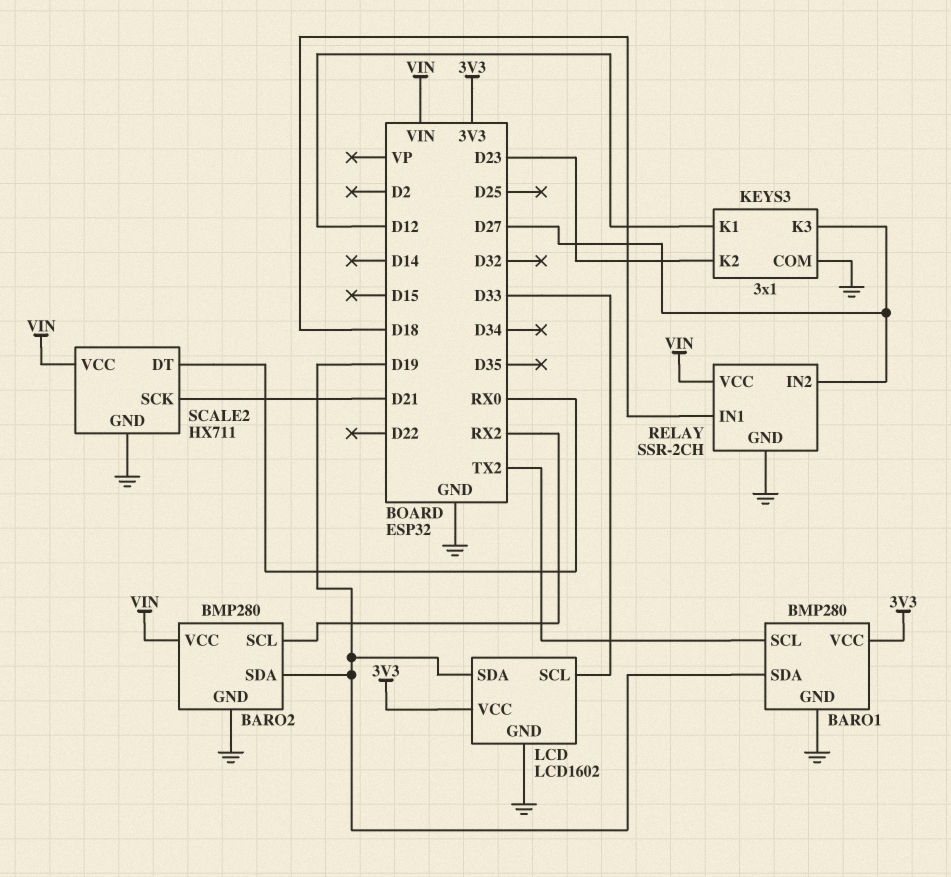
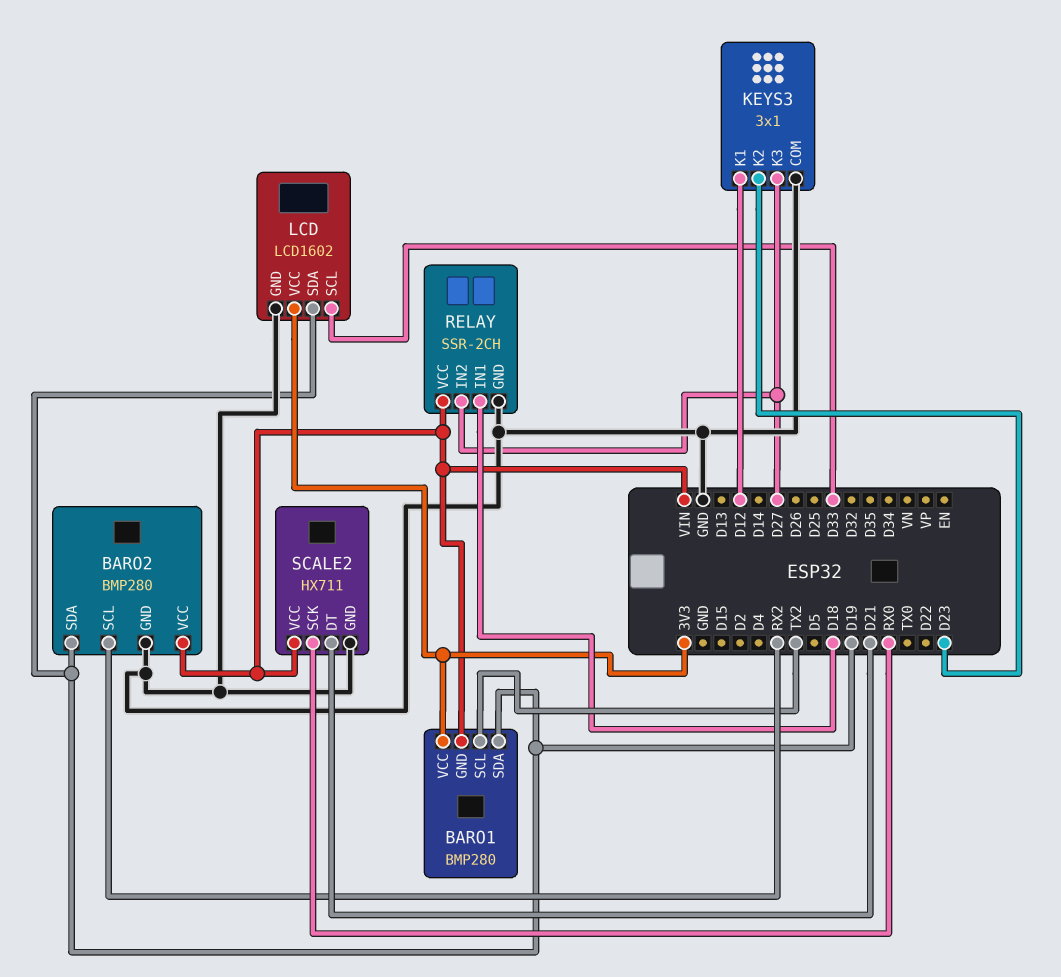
BARO1 pin GND: GND -> VIN
SCALE2 pin DT: RX0 -> D21
SCALE2 pin SCK: D21 -> RX0

